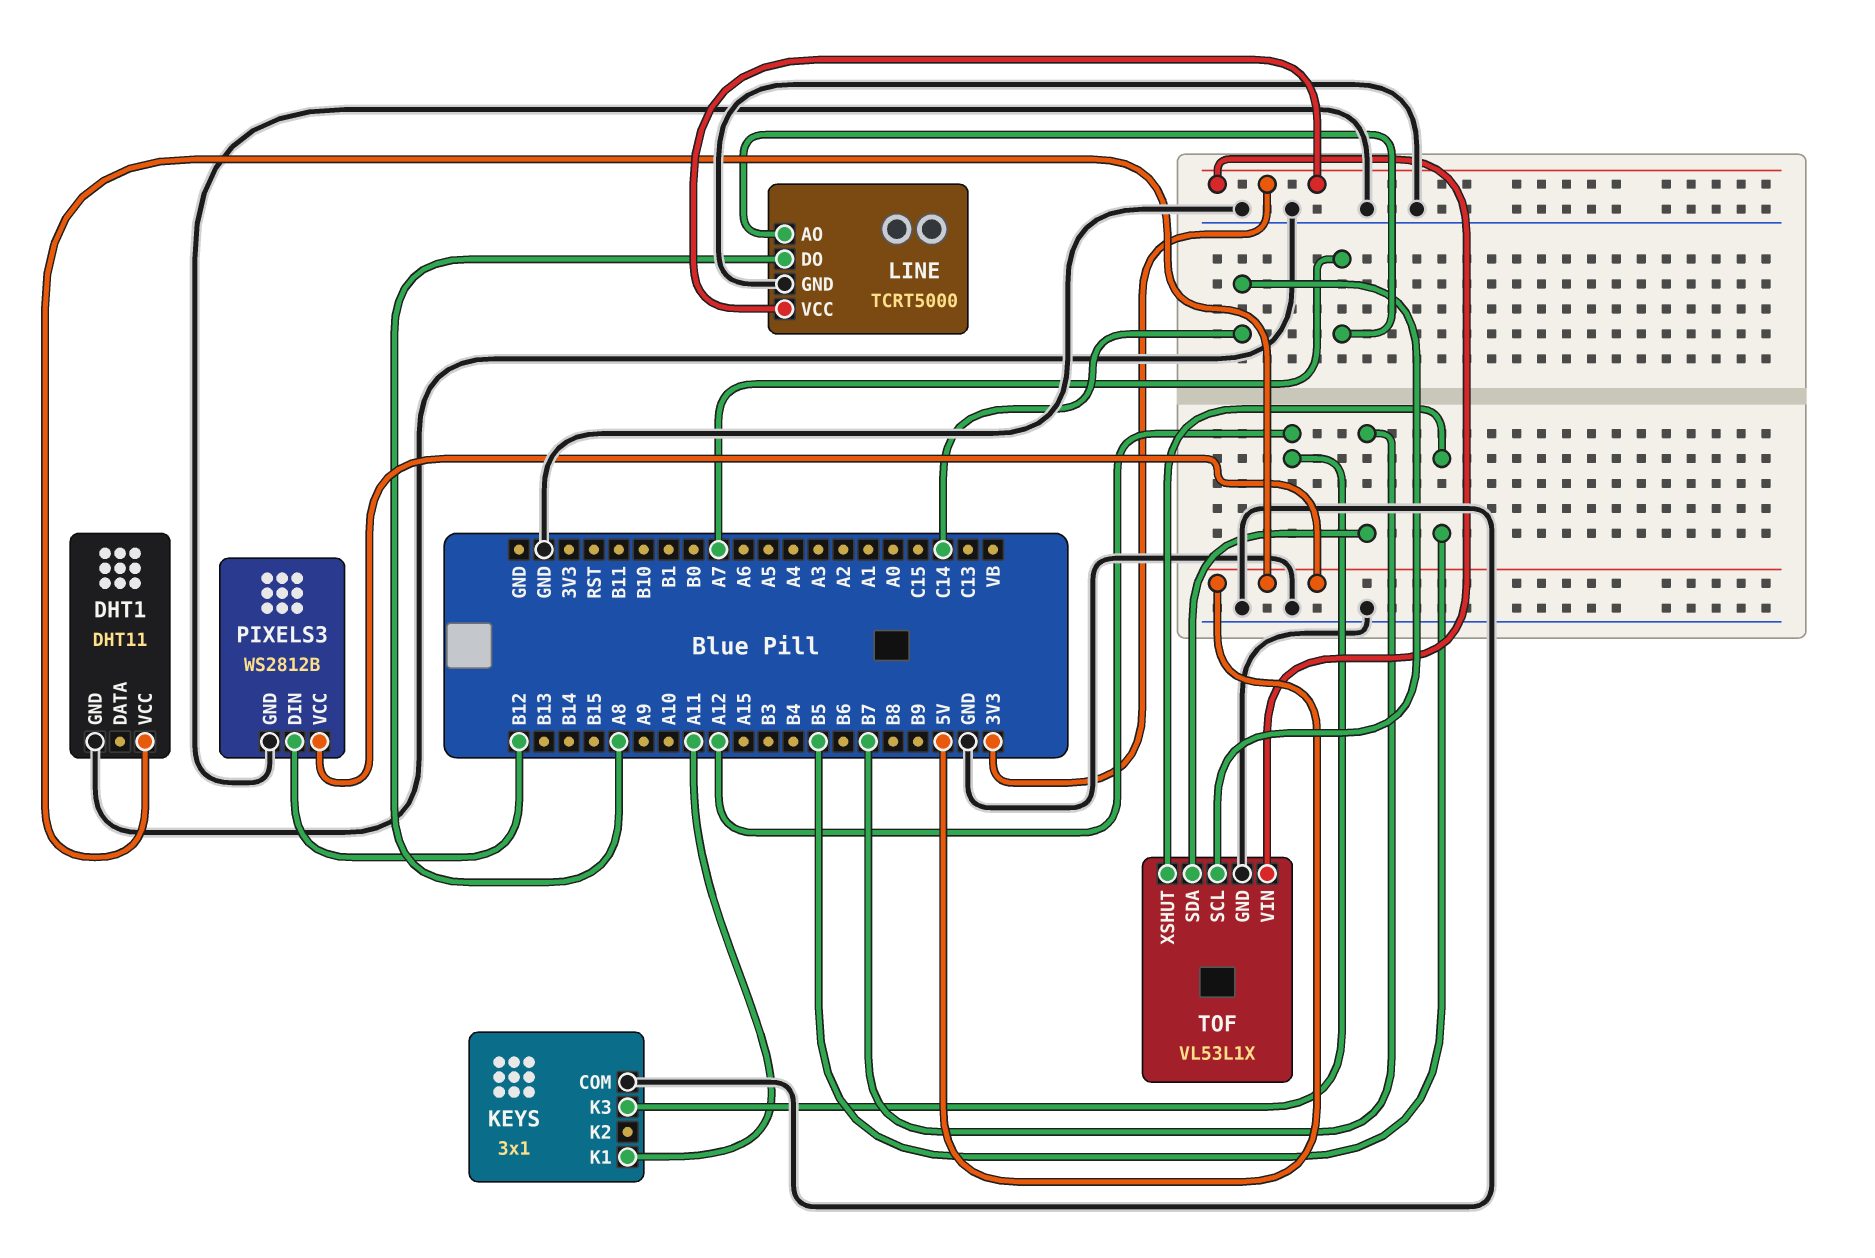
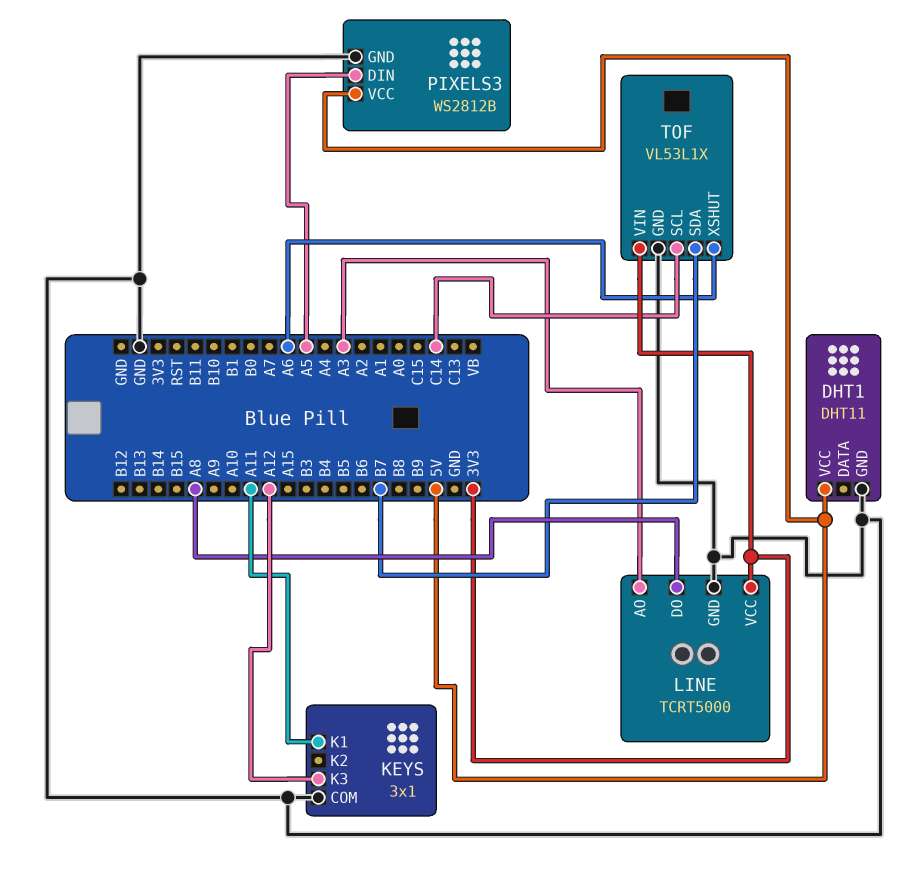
LINE pin AO: A7 -> A3
PIXELS3 pin DIN: B12 -> A5
TOF pin XSHUT: B5 -> A6

